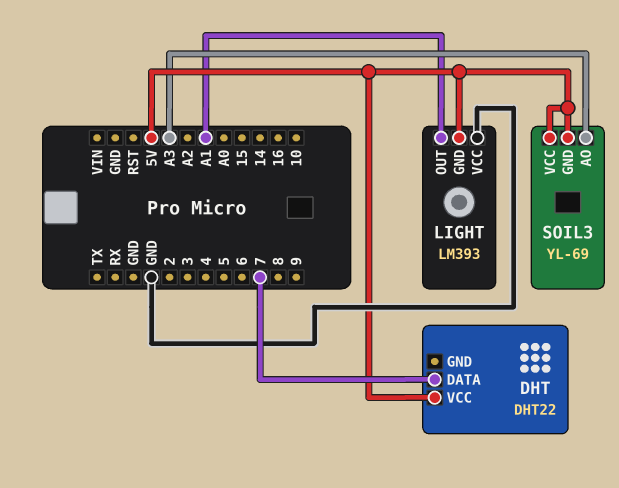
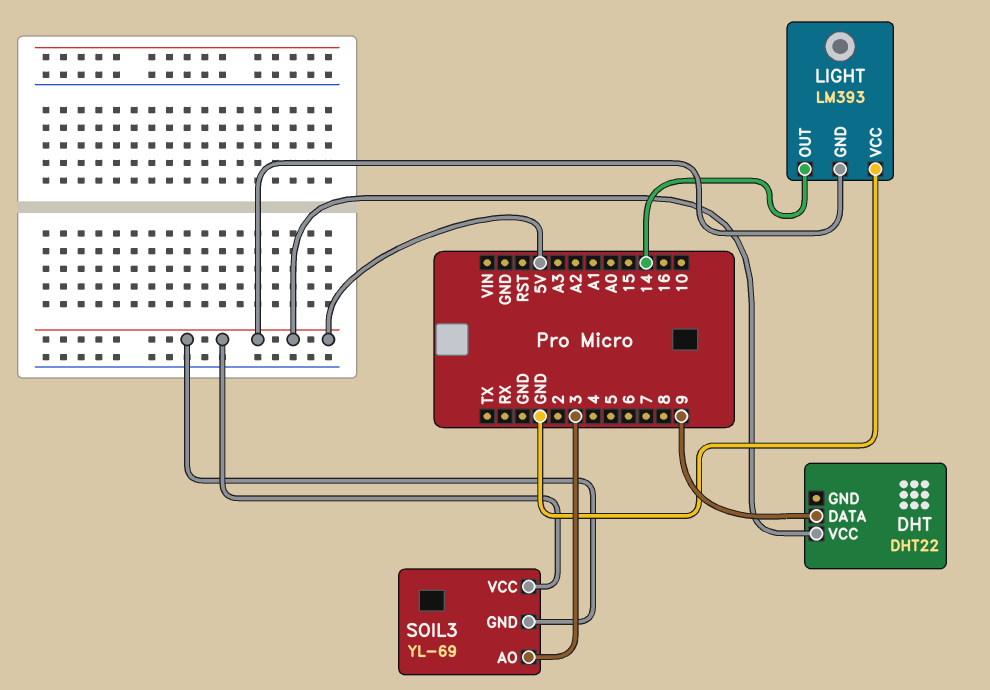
DHT pin DATA: 7 -> 9
LIGHT pin OUT: A1 -> 14
SOIL3 pin AO: A3 -> 3

